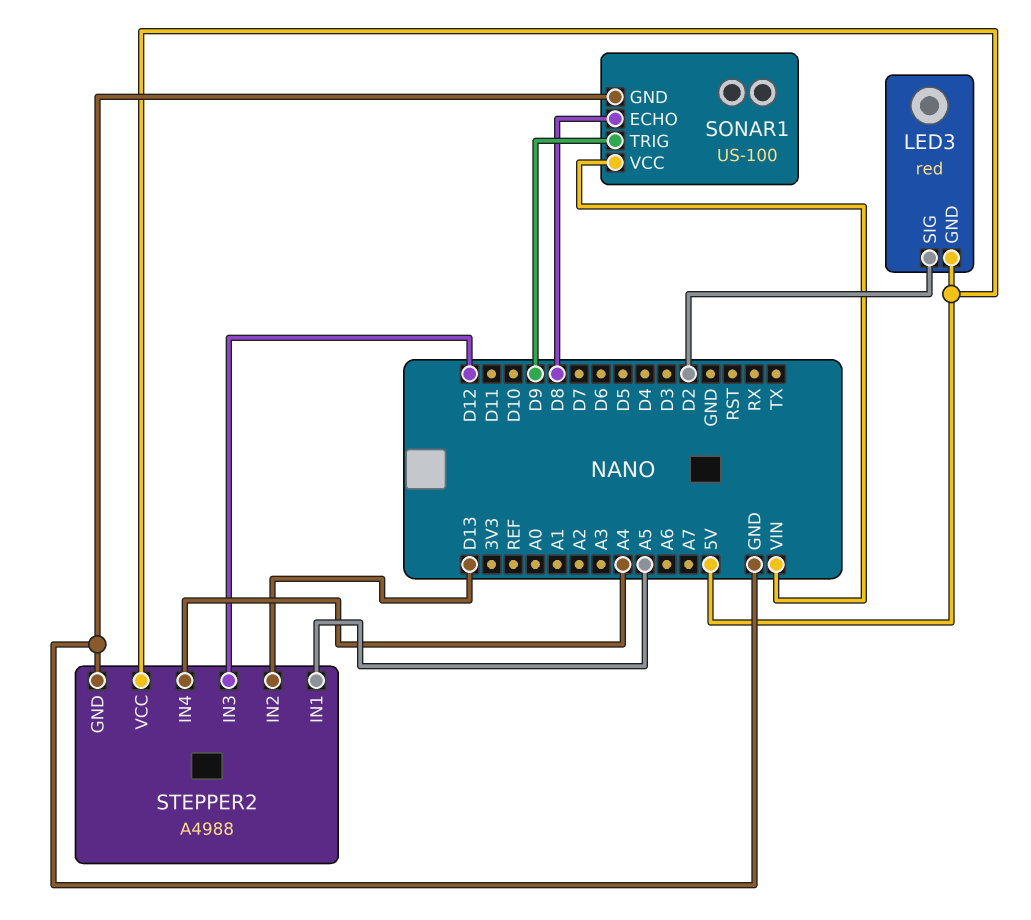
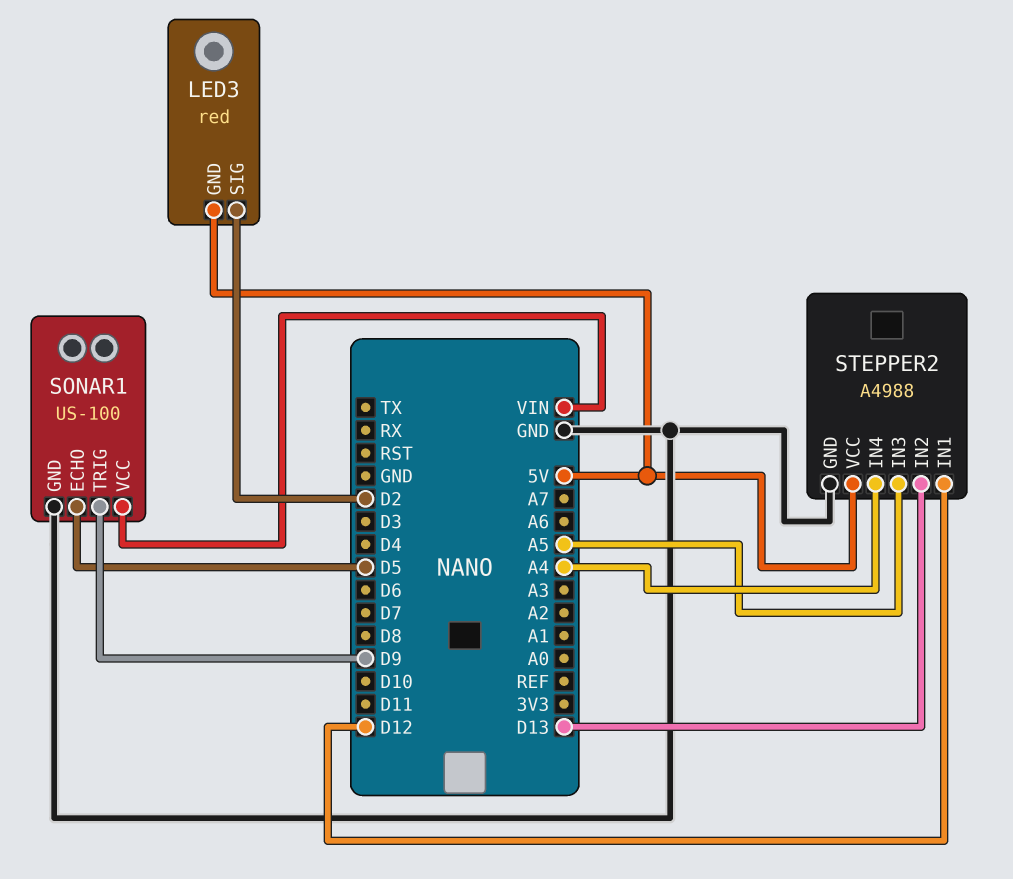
SONAR1 pin ECHO: D8 -> D5
STEPPER2 pin IN1: A5 -> D12
STEPPER2 pin IN3: D12 -> A5

